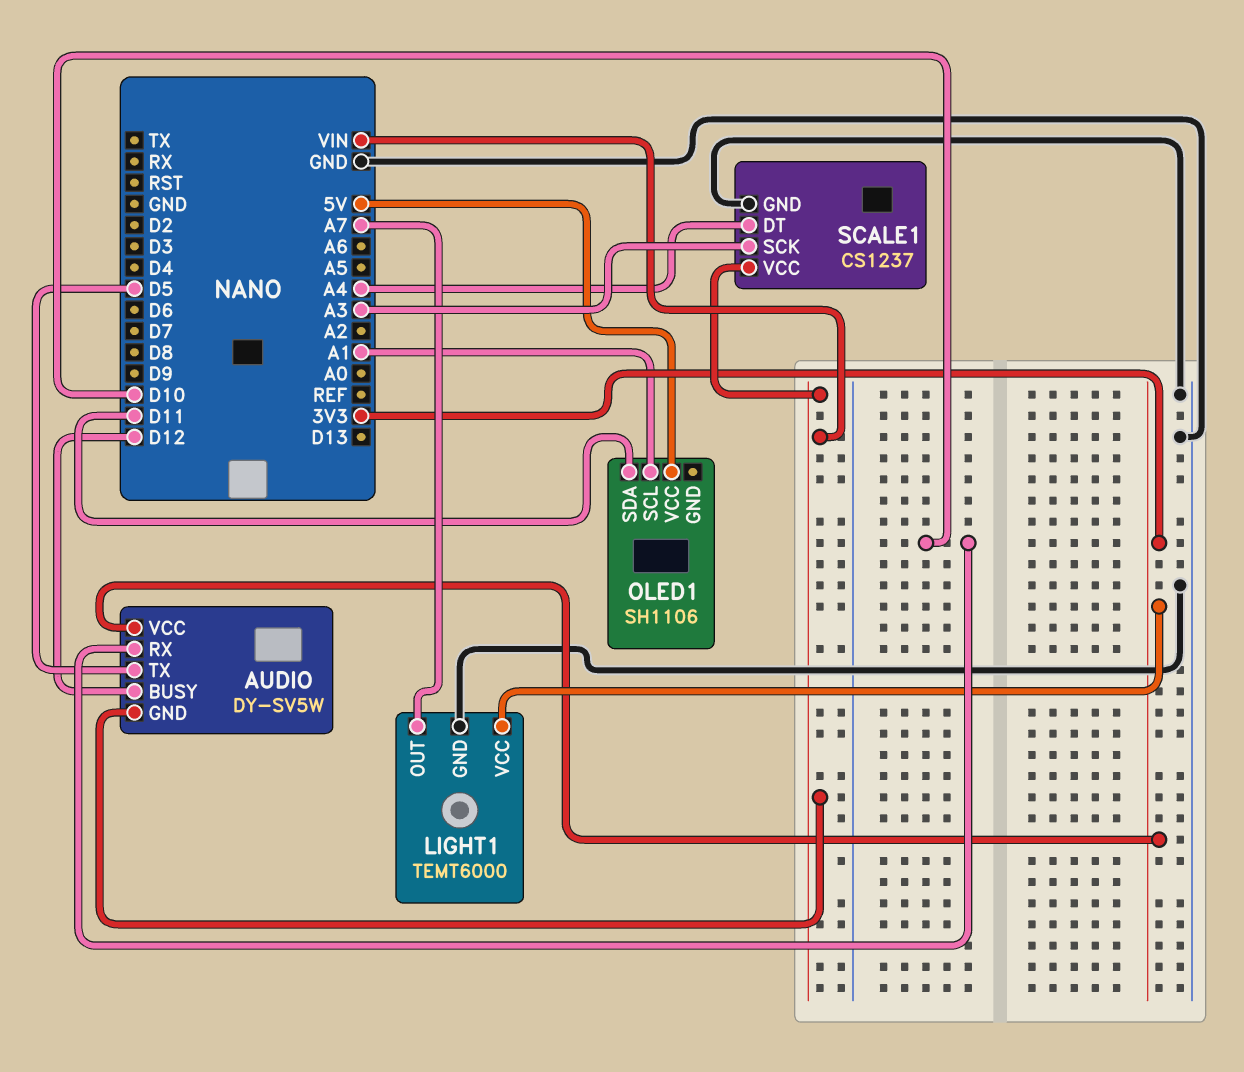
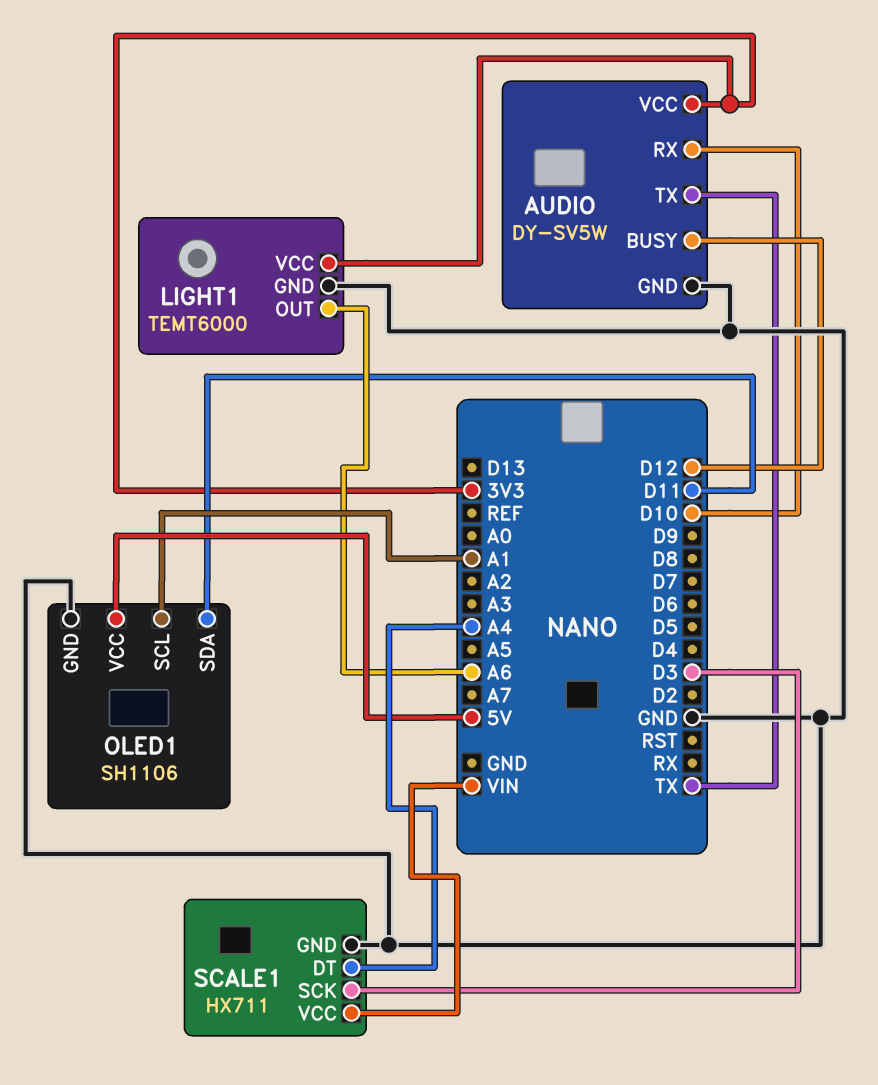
AUDIO pin GND: VIN -> GND
AUDIO pin TX: D5 -> TX
LIGHT1 pin OUT: A7 -> A6
OLED1 pin GND: none -> GND
SCALE1: CS1237 -> HX711
SCALE1 pin SCK: A3 -> D3

